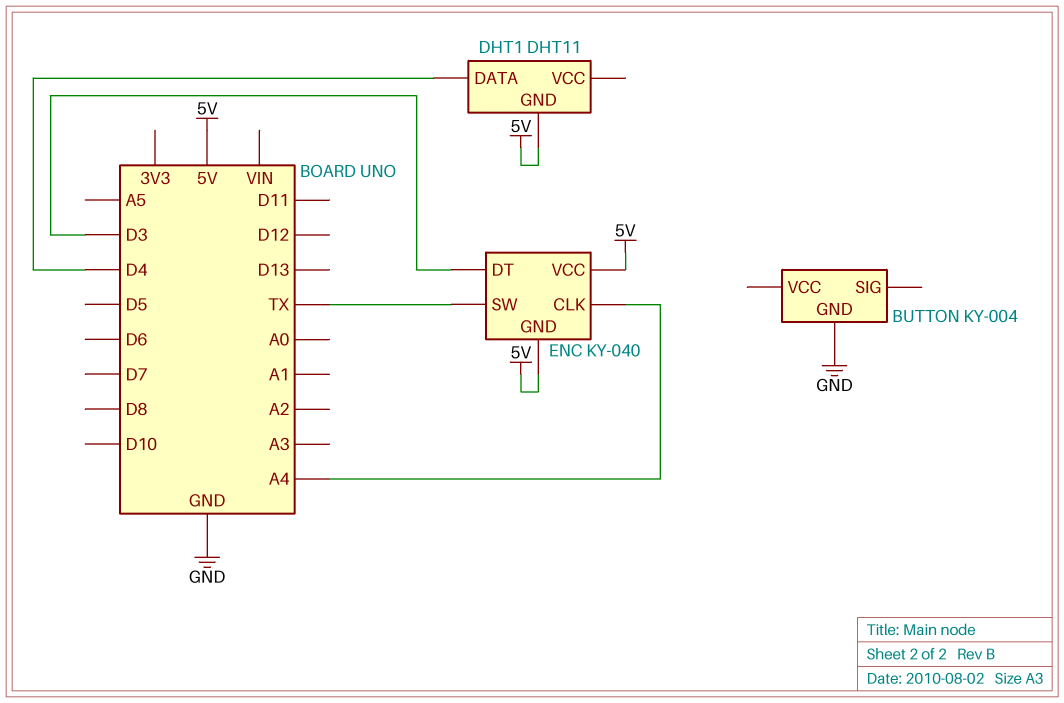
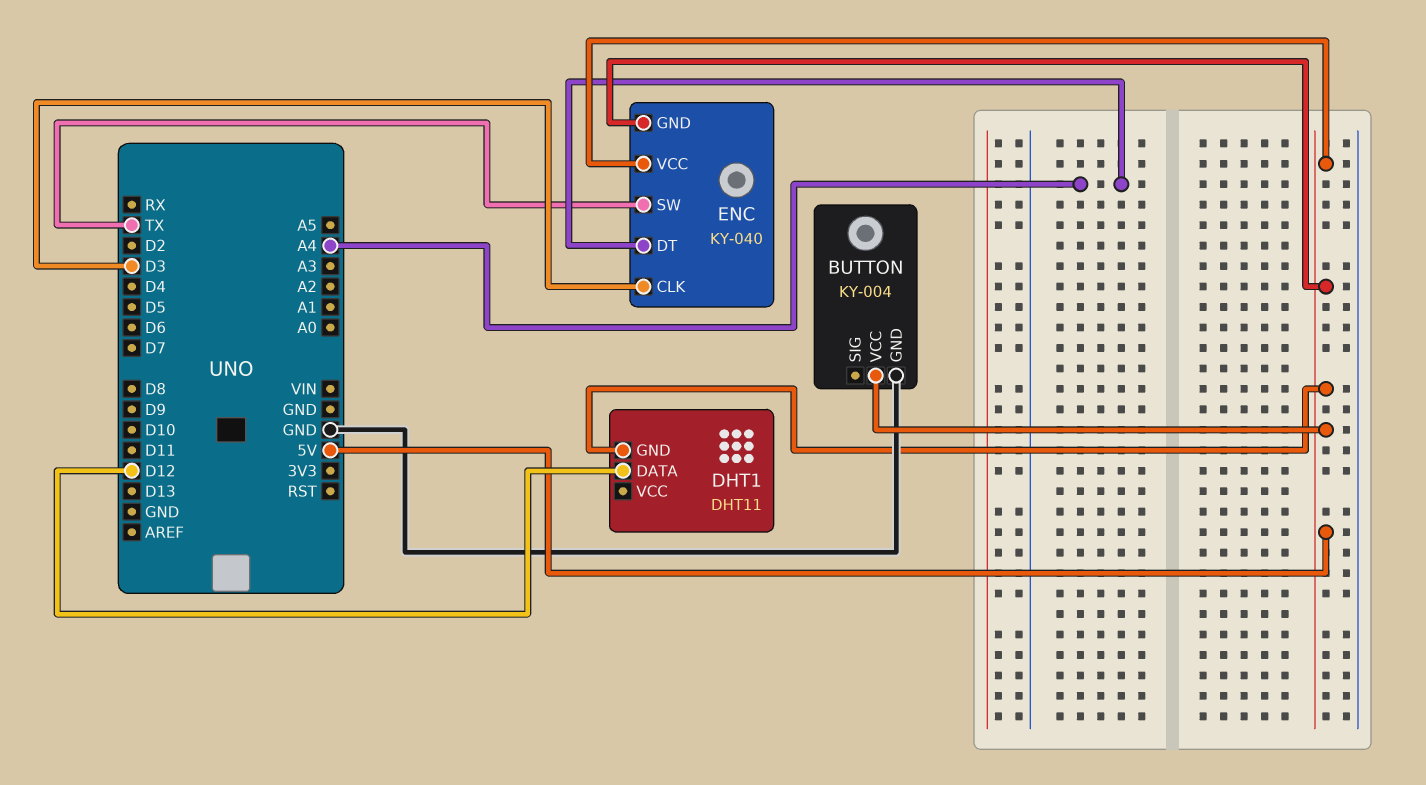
BUTTON pin VCC: none -> 5V
DHT1 pin DATA: D4 -> D12
ENC pin CLK: A4 -> D3
ENC pin DT: D3 -> A4

